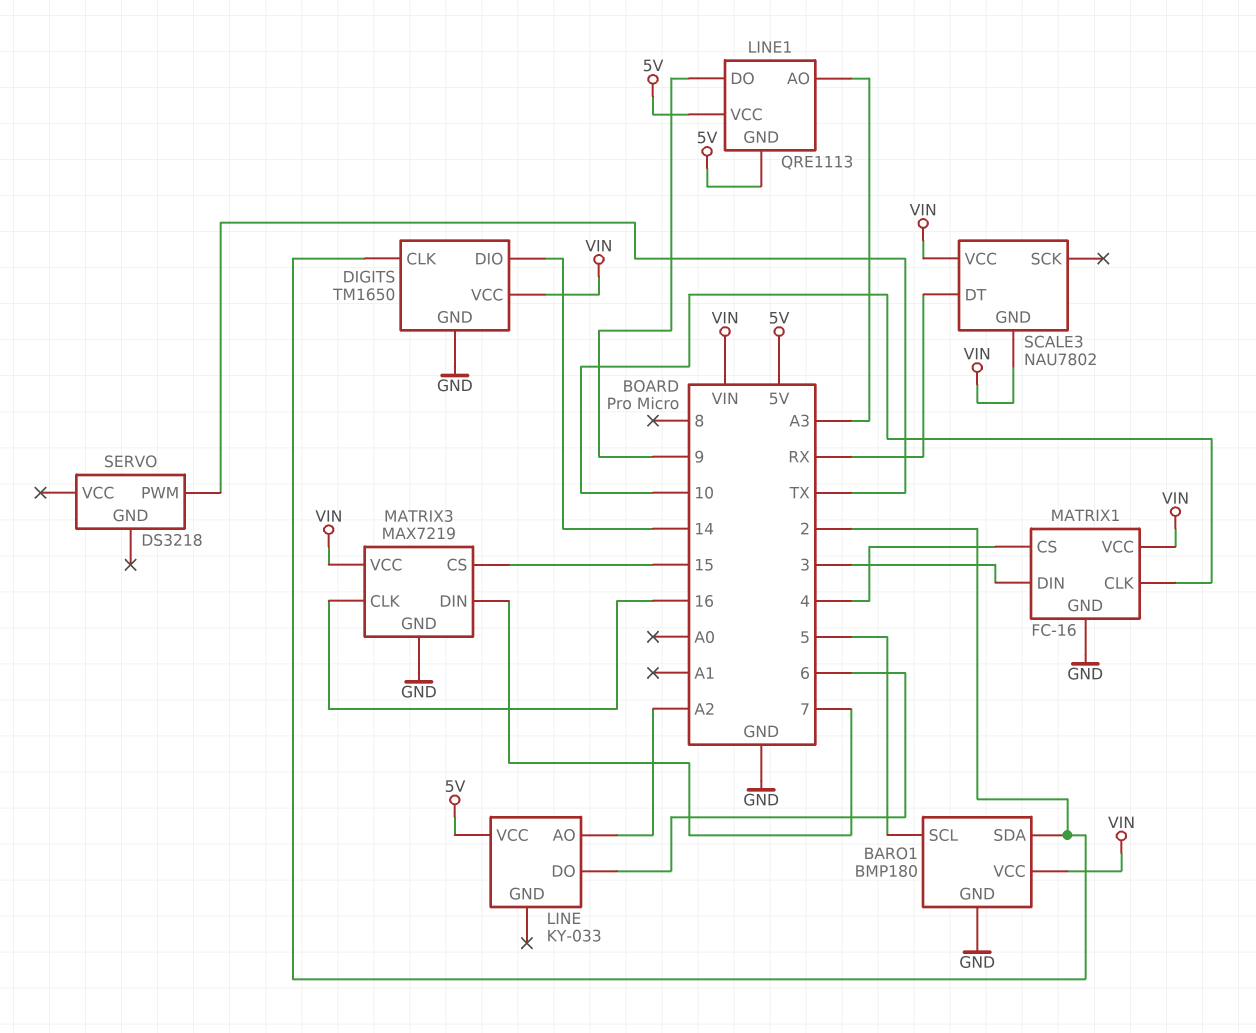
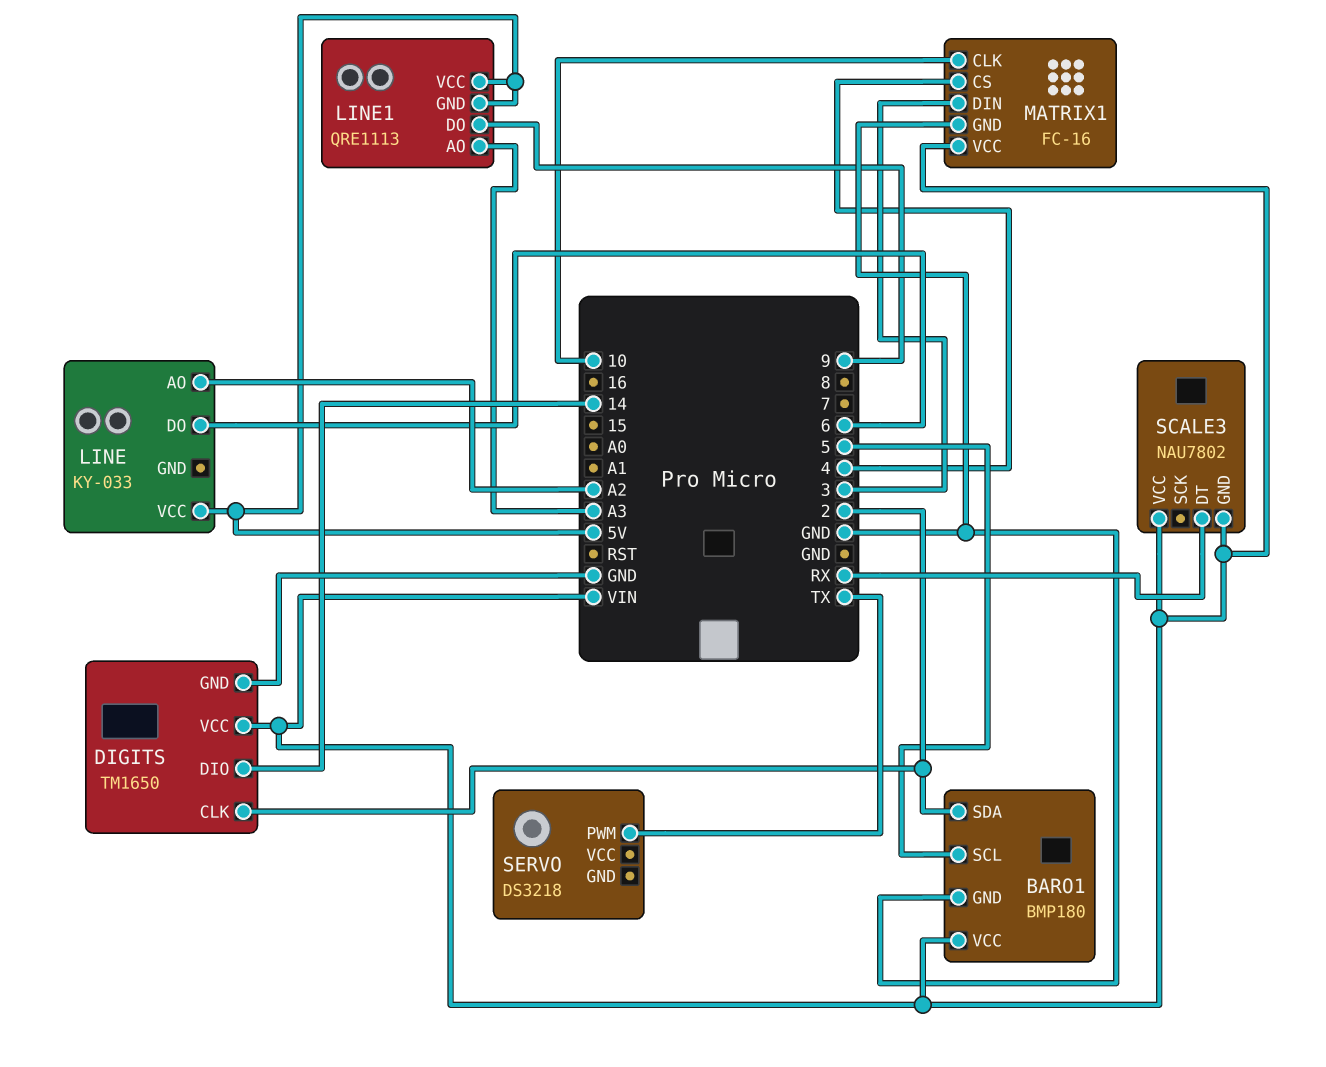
MATRIX3: MAX7219 -> none
MATRIX3 pin CLK: 16 -> none
MATRIX3 pin CS: 15 -> none
MATRIX3 pin DIN: 7 -> none
MATRIX3 pin GND: GND -> none
MATRIX3 pin VCC: VIN -> none

